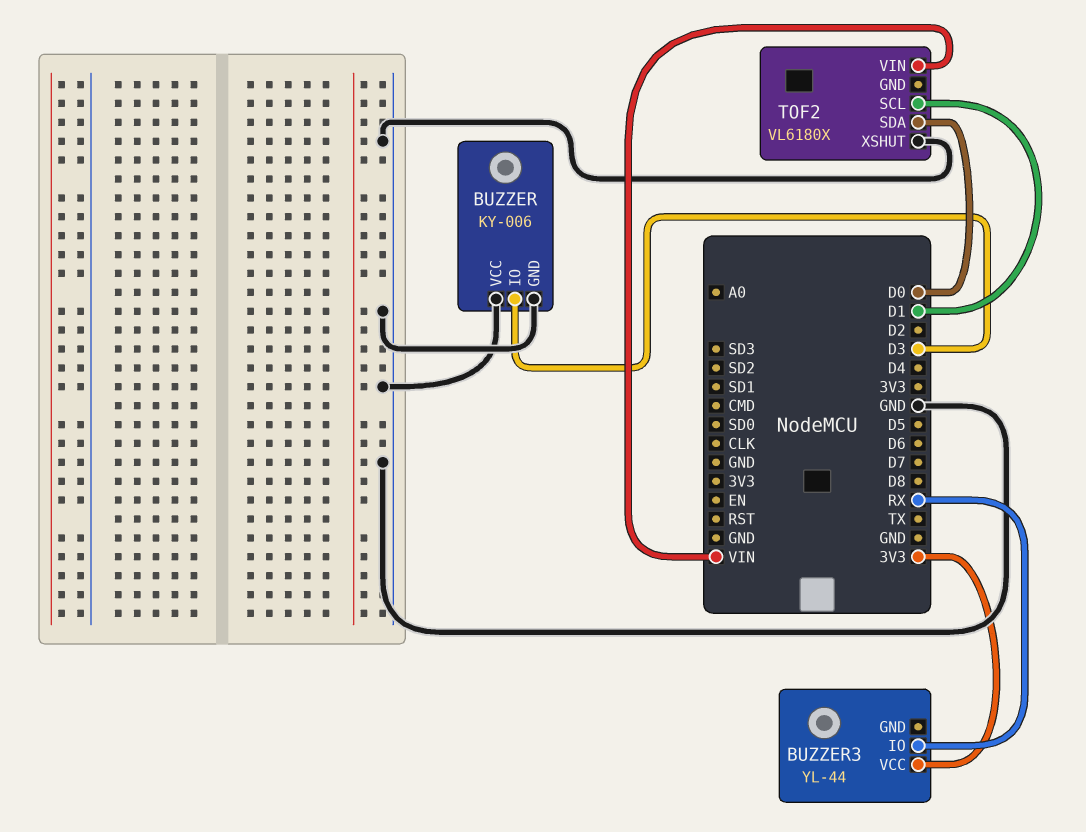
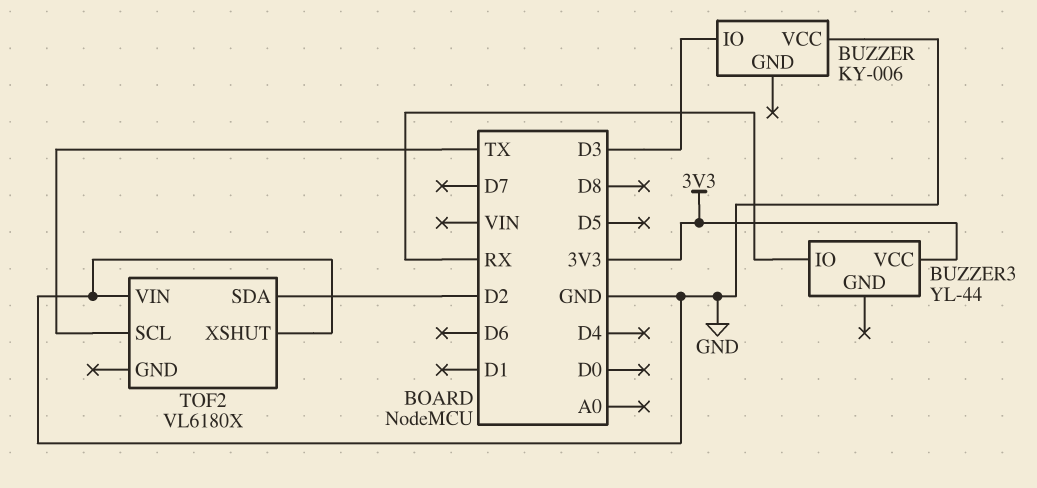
BUZZER pin GND: GND -> none
TOF2 pin SCL: D1 -> TX
TOF2 pin SDA: D0 -> D2
TOF2 pin VIN: VIN -> GND

